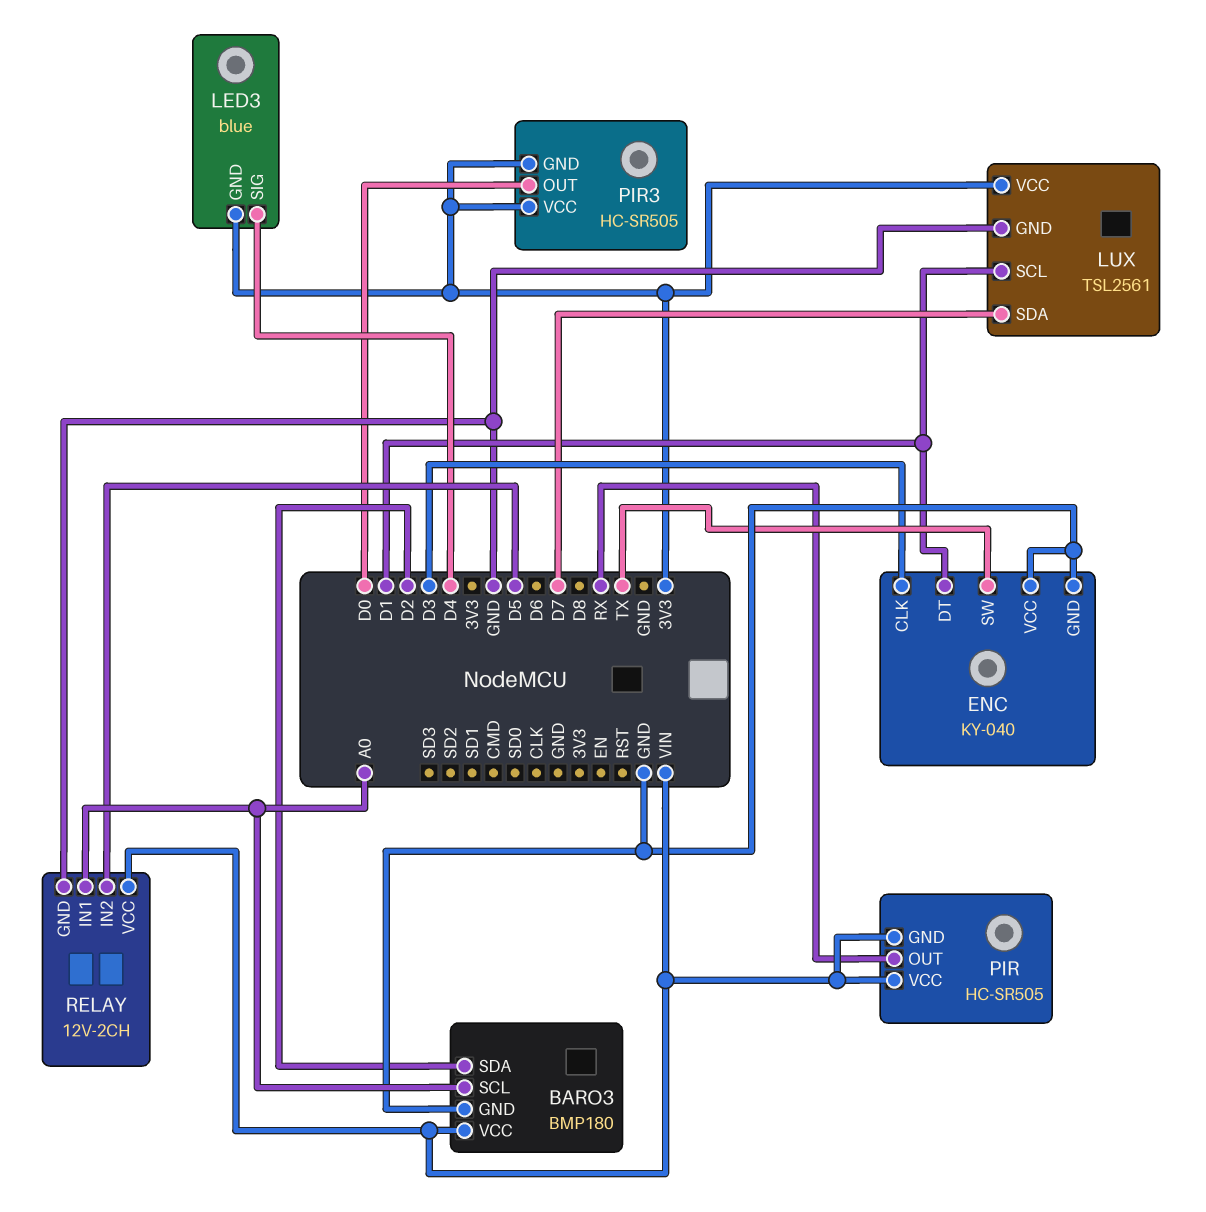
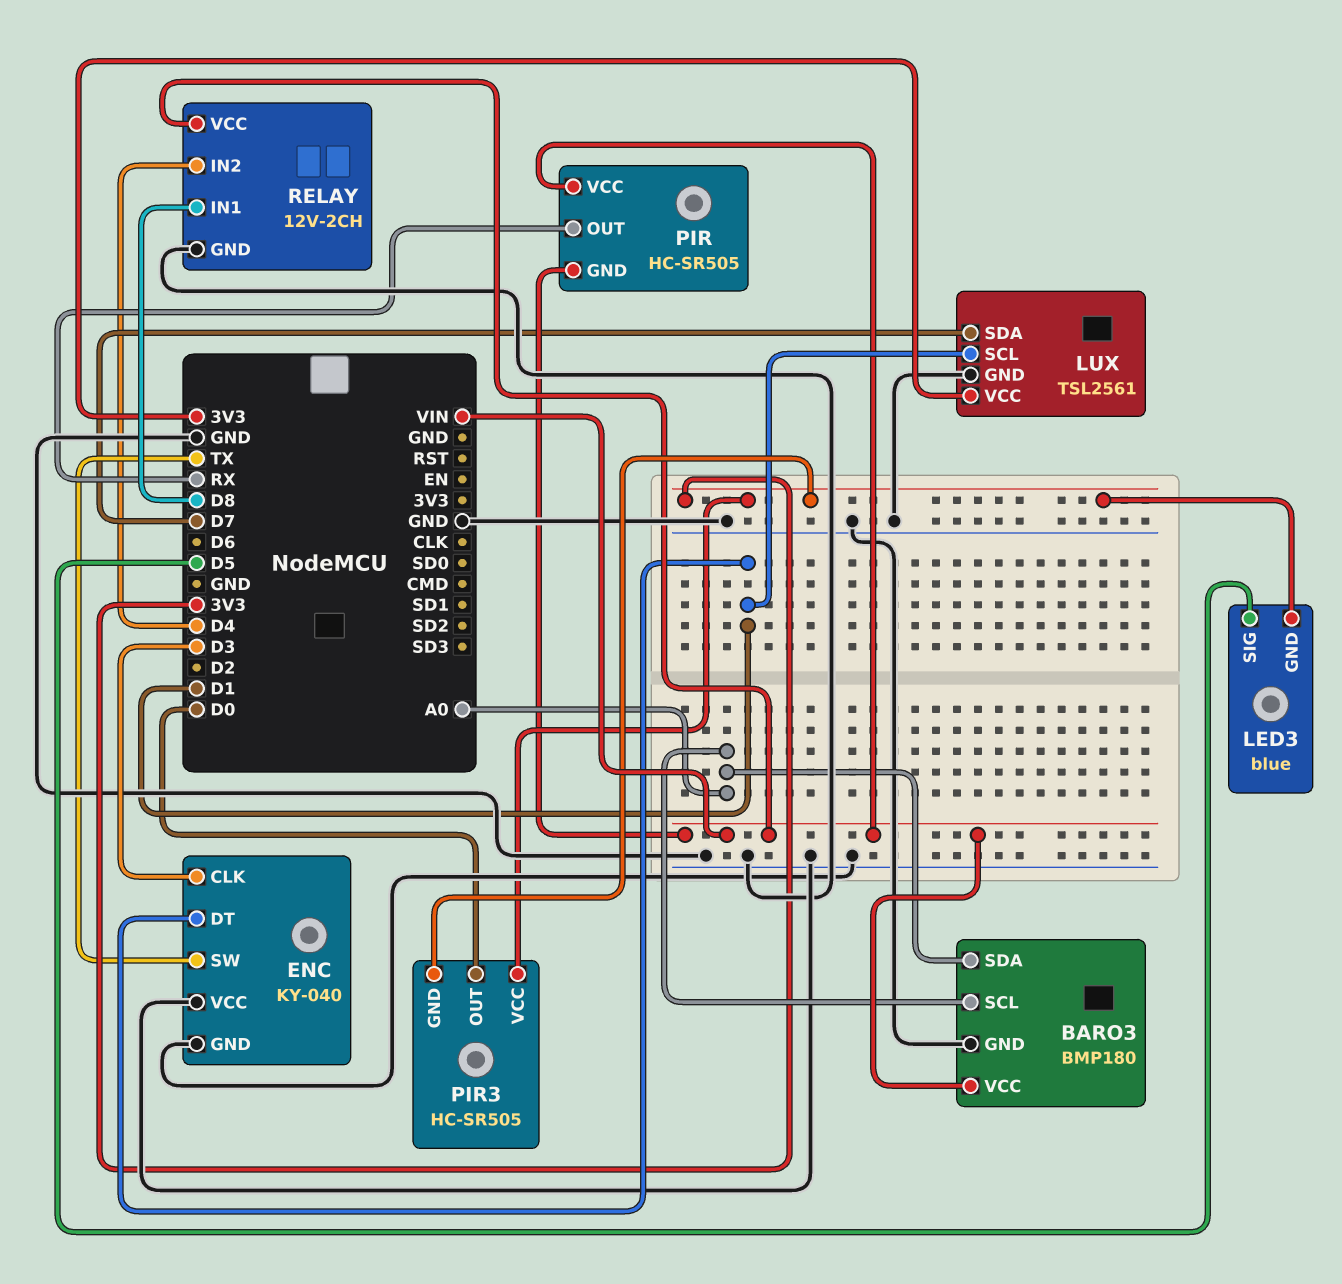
BARO3 pin SDA: D2 -> A0
LED3 pin SIG: D4 -> D5
RELAY pin IN1: A0 -> D8
RELAY pin IN2: D5 -> D4

